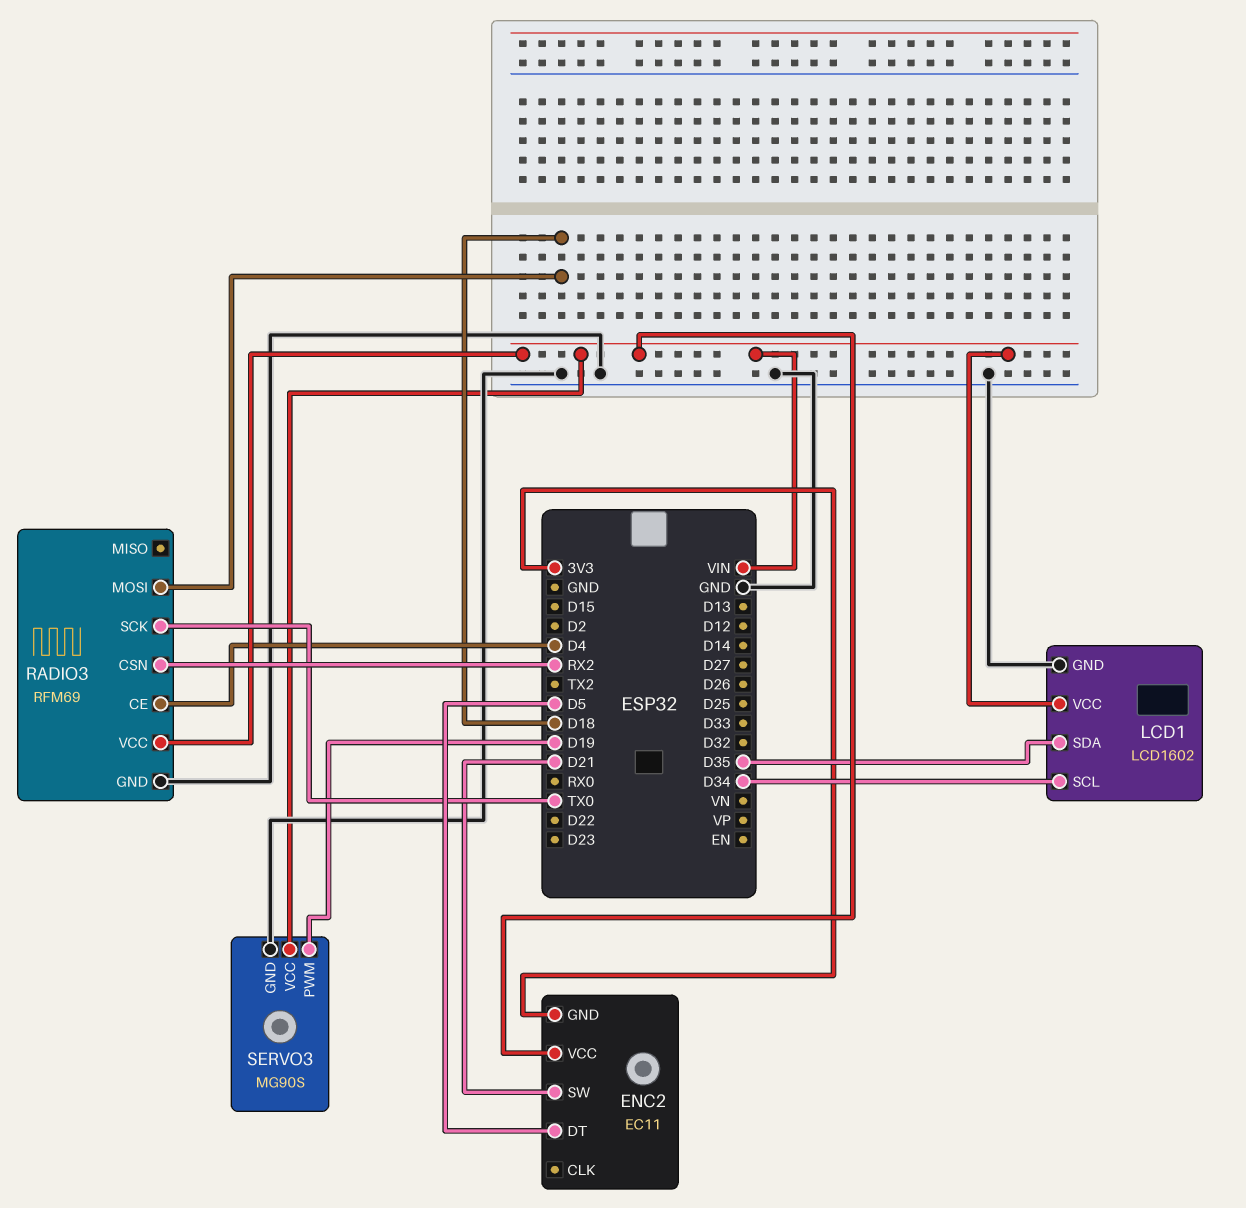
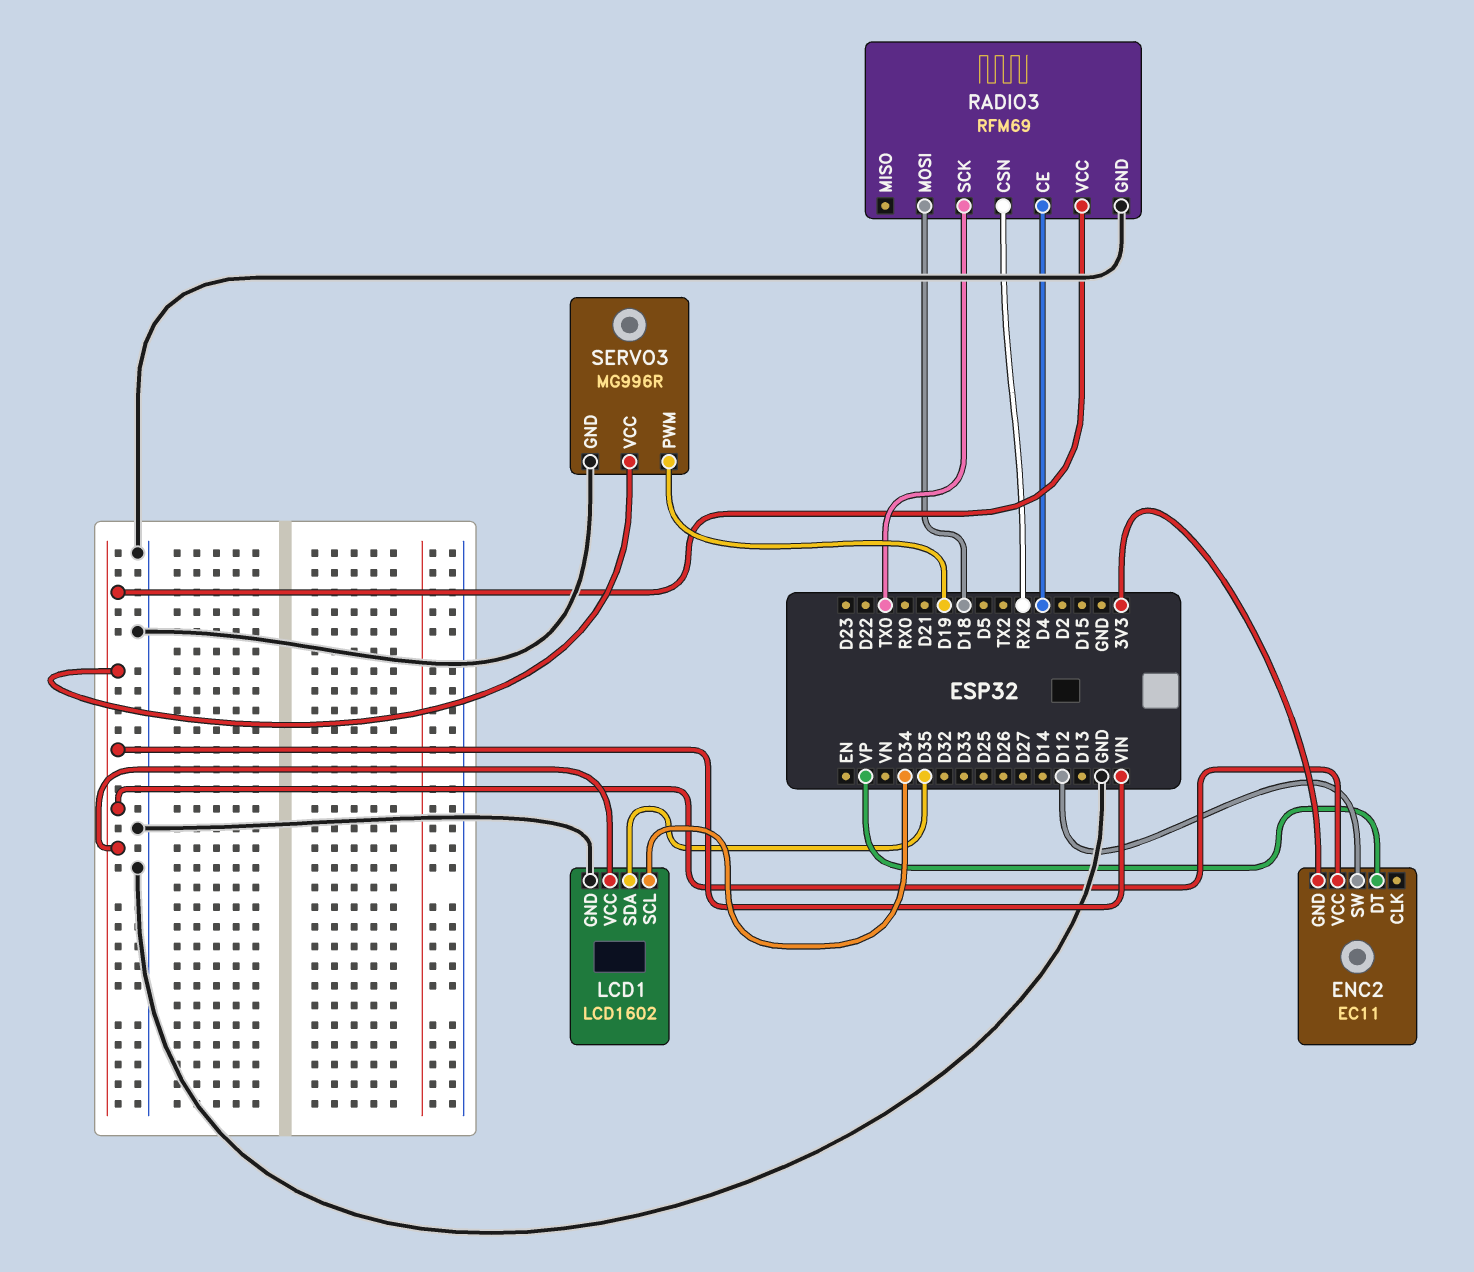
ENC2 pin DT: D5 -> VP
ENC2 pin SW: D21 -> D12
SERVO3: MG90S -> MG996R

